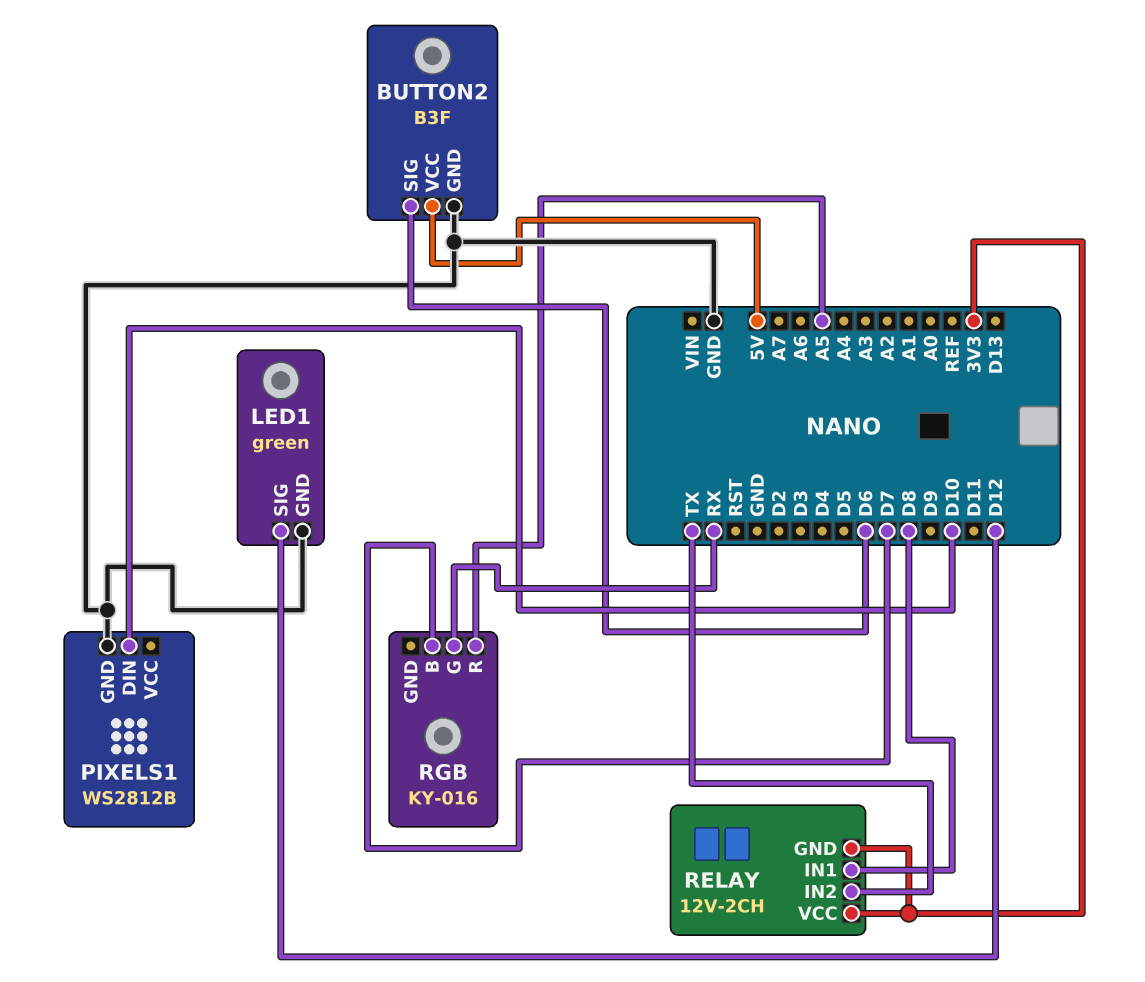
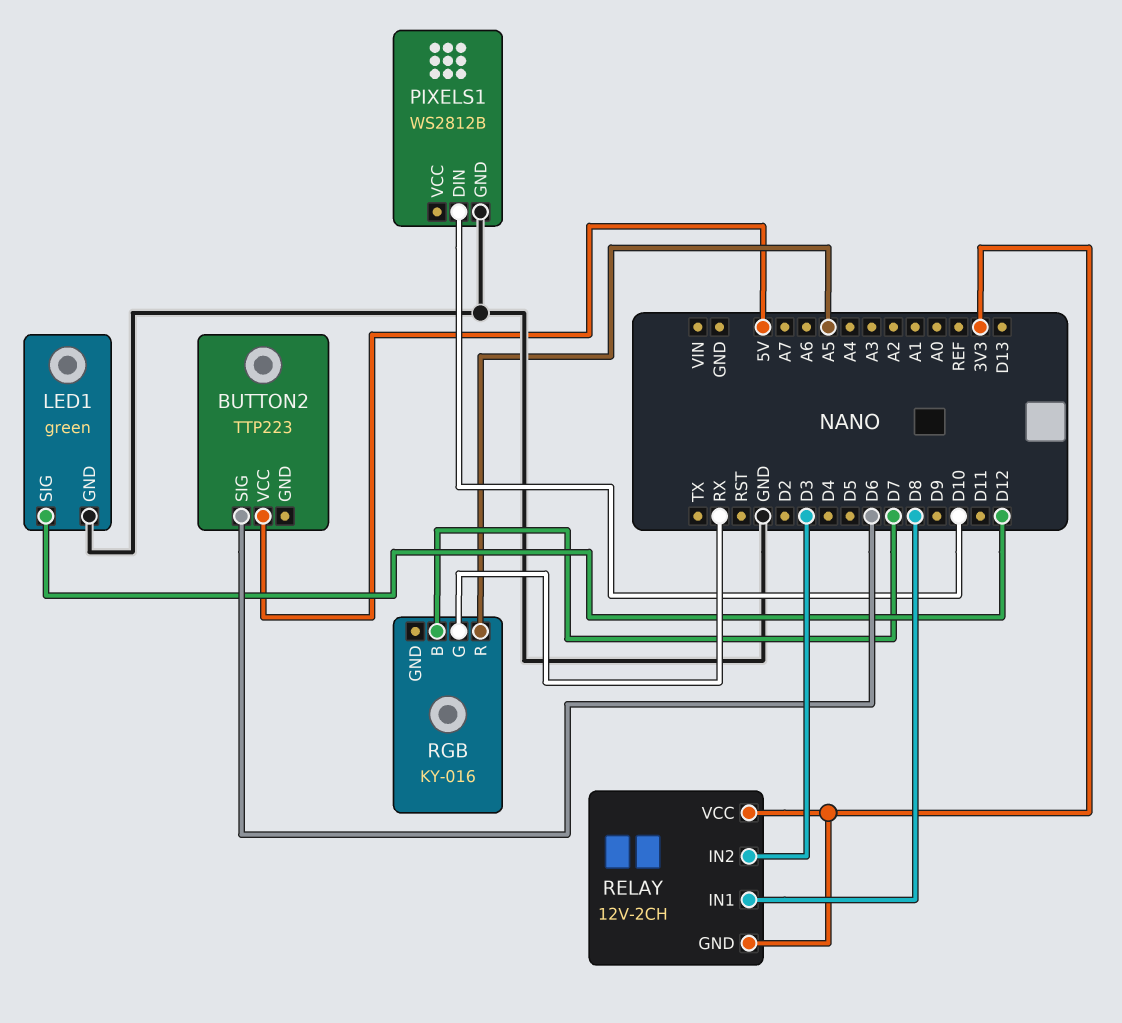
BUTTON2: B3F -> TTP223
BUTTON2 pin GND: GND -> none
RELAY pin IN2: TX -> D3

